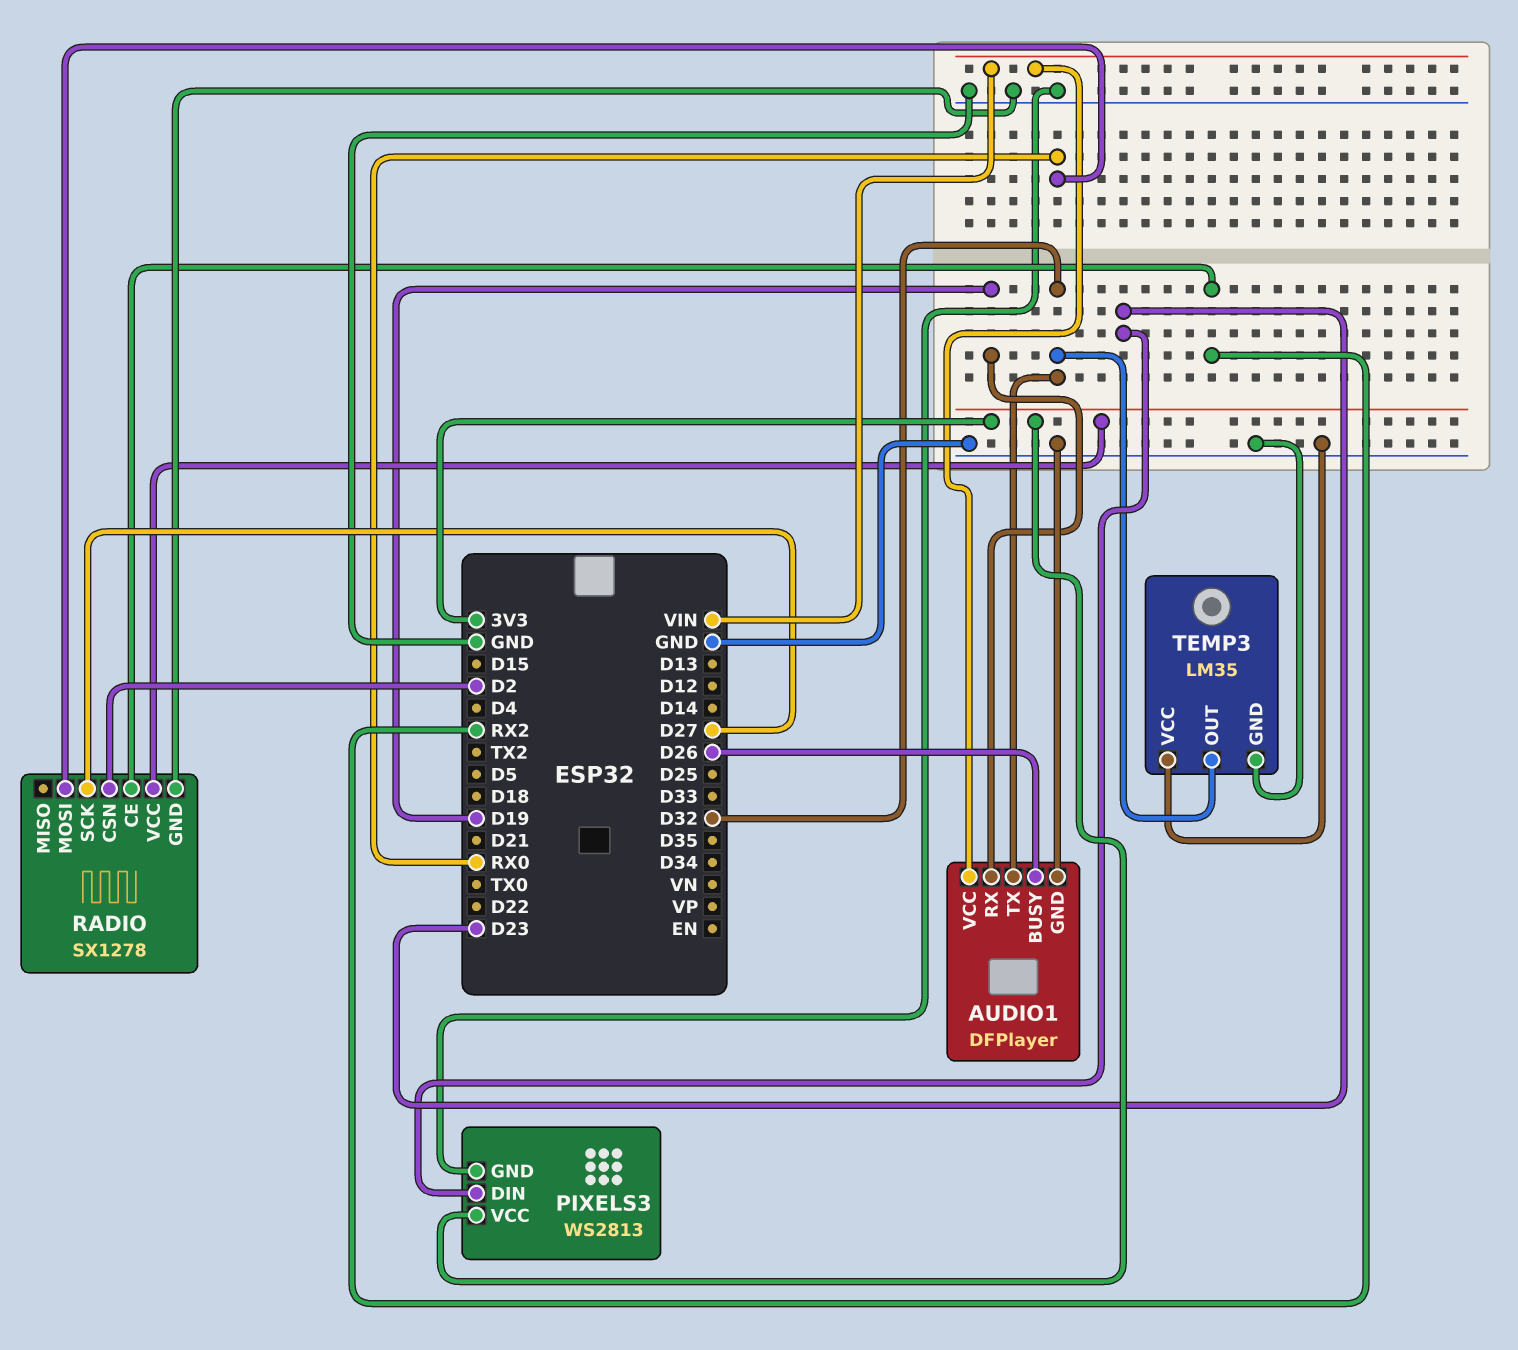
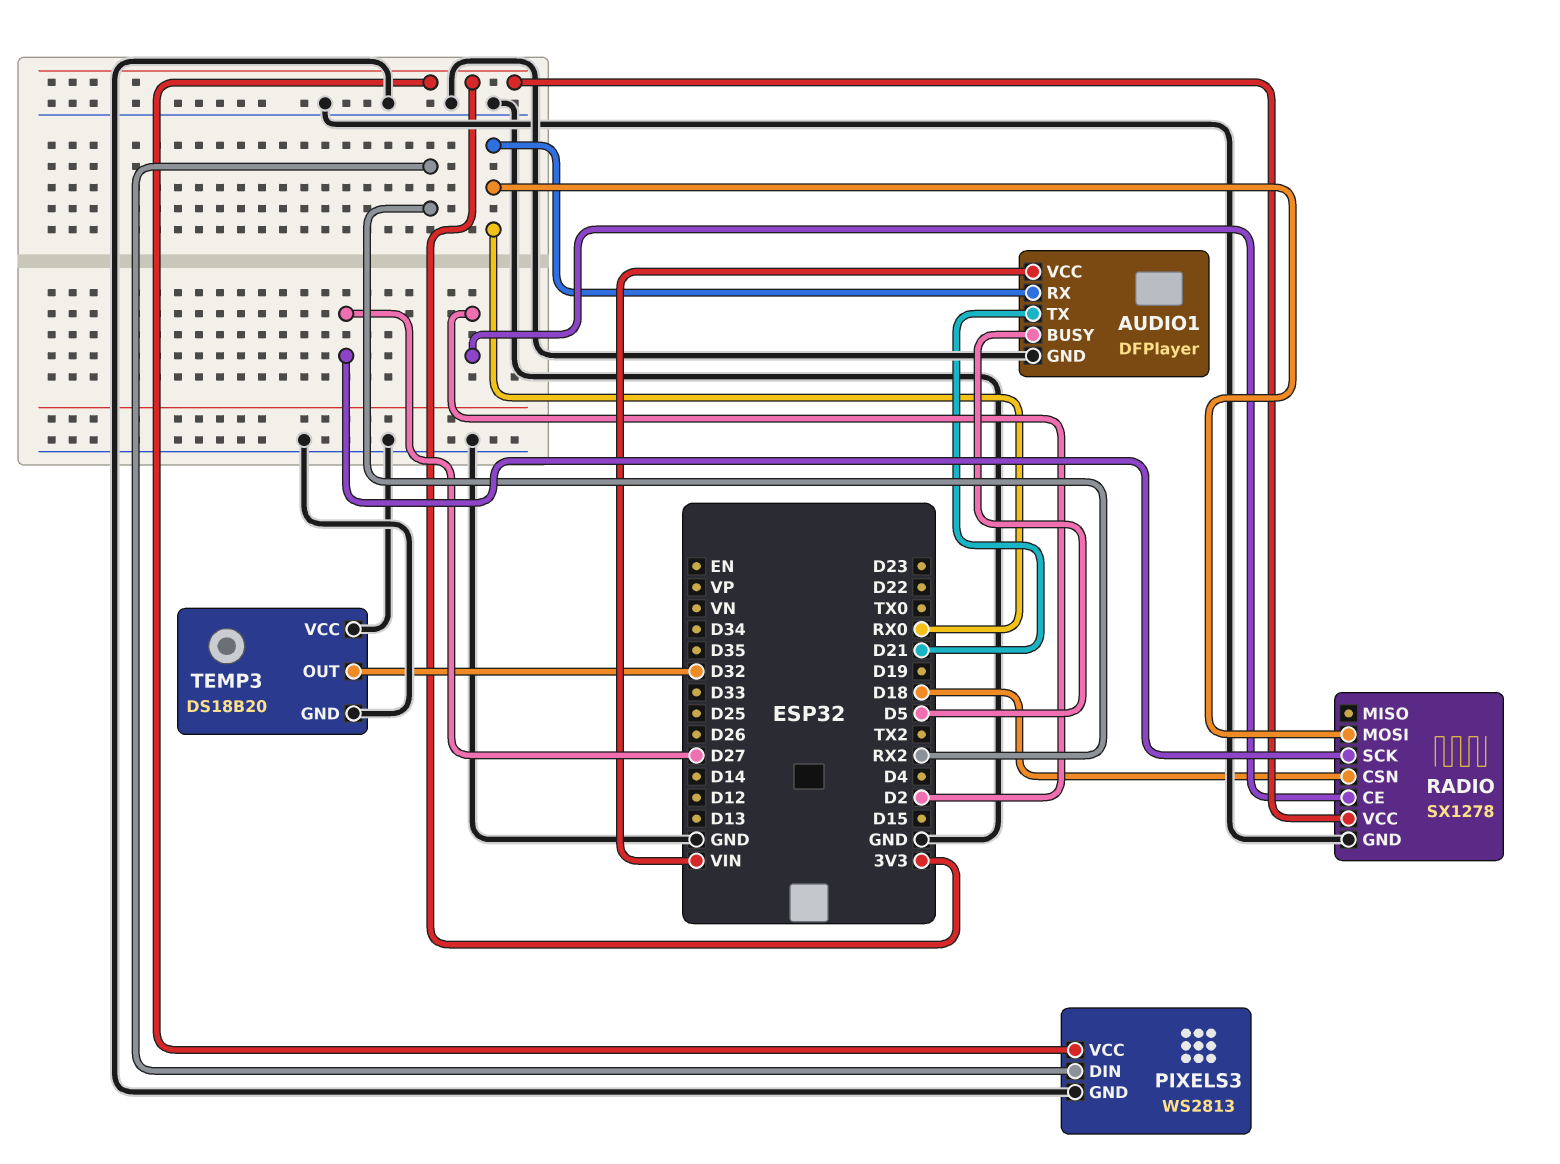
AUDIO1 pin BUSY: D26 -> D5
AUDIO1 pin RX: D19 -> RX0
AUDIO1 pin TX: D32 -> D21
PIXELS3 pin DIN: D23 -> RX2
RADIO pin CE: RX2 -> D2
RADIO pin CSN: D2 -> D18
TEMP3: LM35 -> DS18B20

